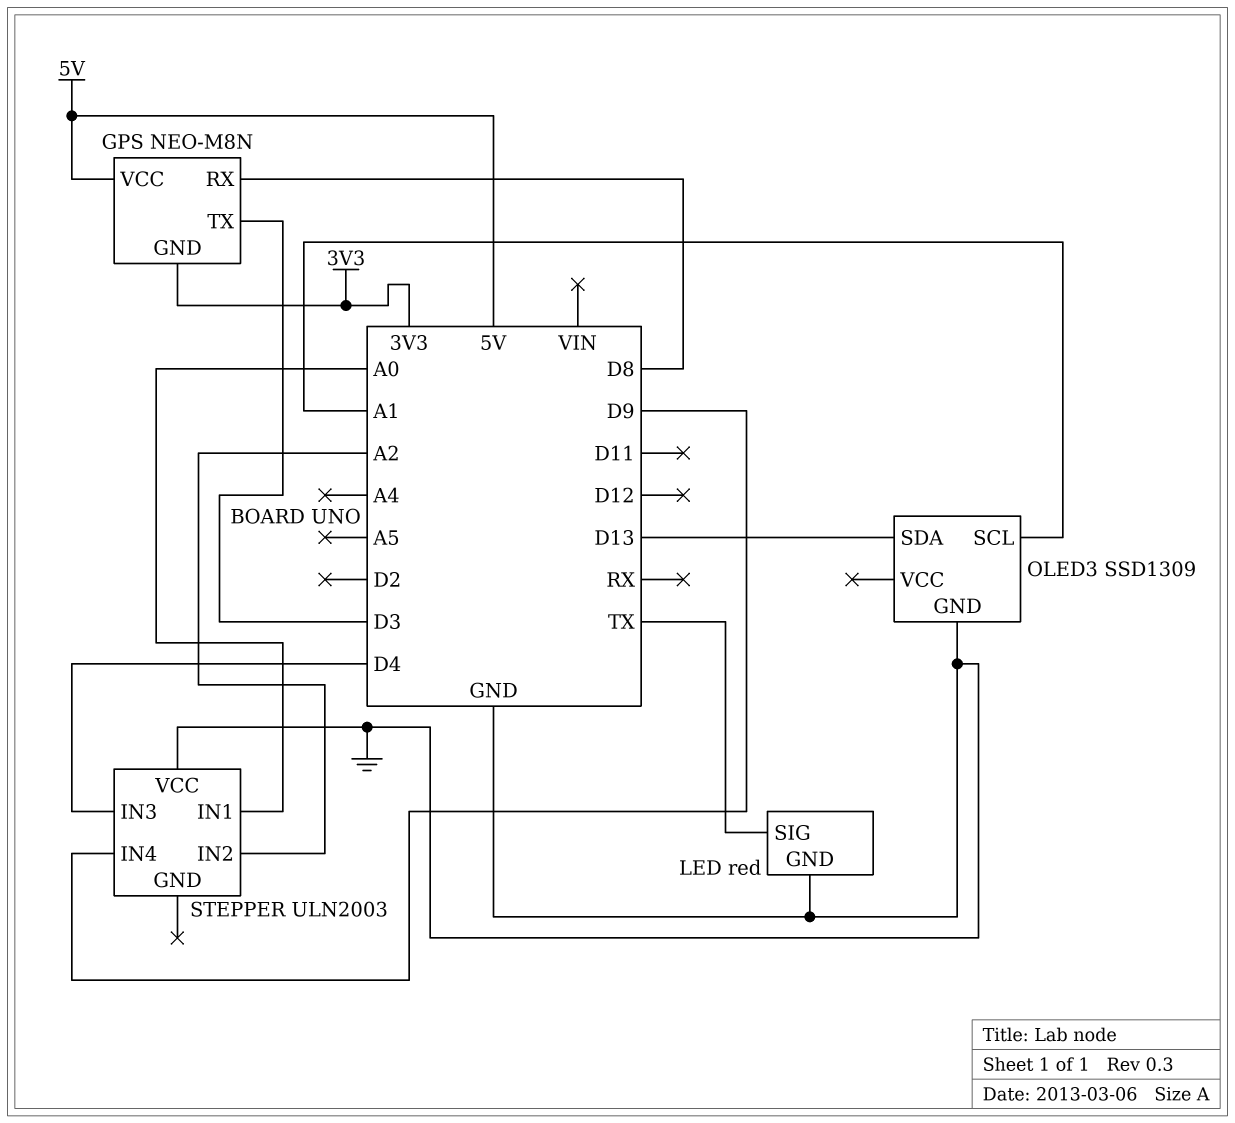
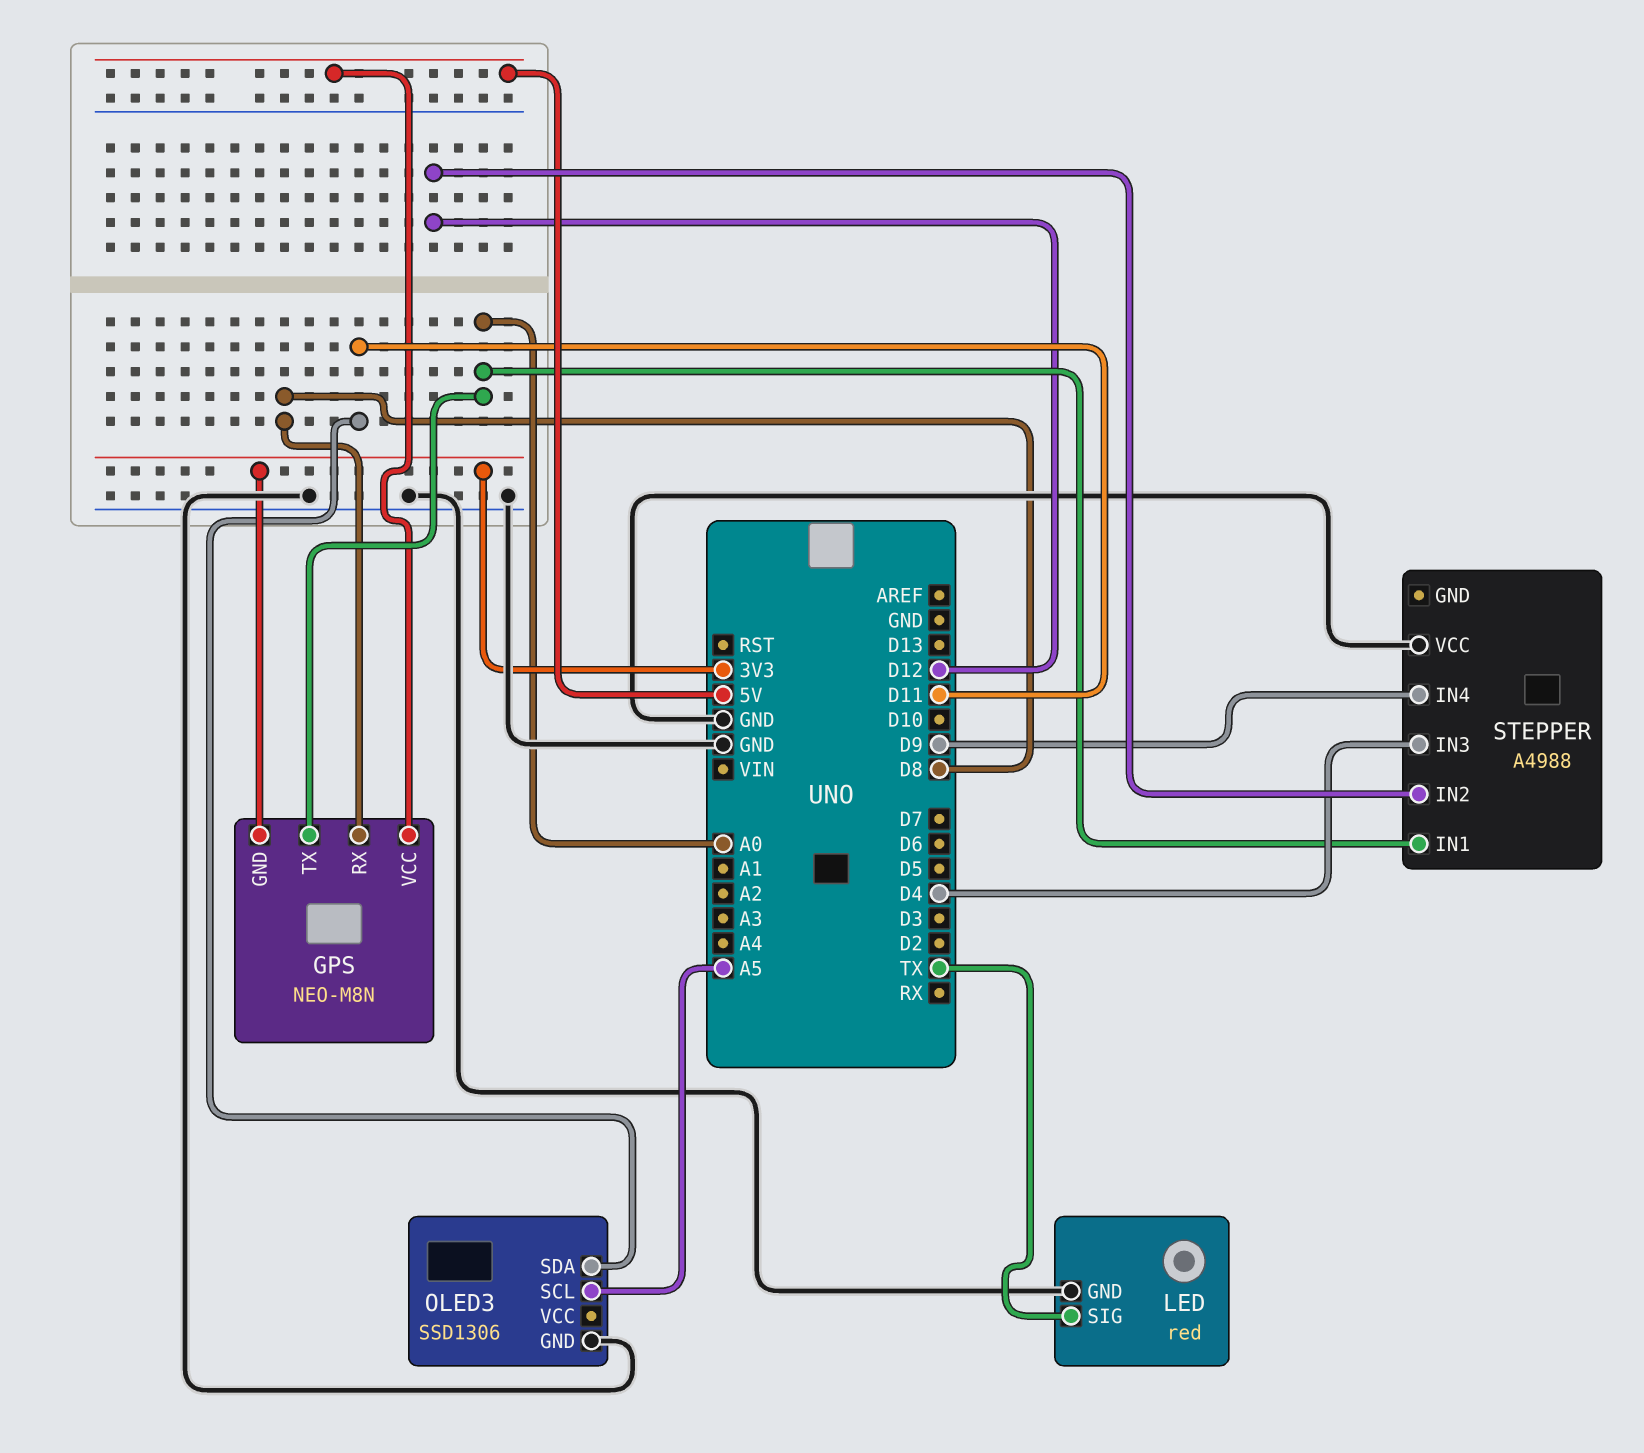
GPS pin TX: D3 -> A0
OLED3: SSD1309 -> SSD1306
OLED3 pin SCL: A1 -> A5
OLED3 pin SDA: D13 -> D11
STEPPER: ULN2003 -> A4988
STEPPER pin IN2: A2 -> D12

